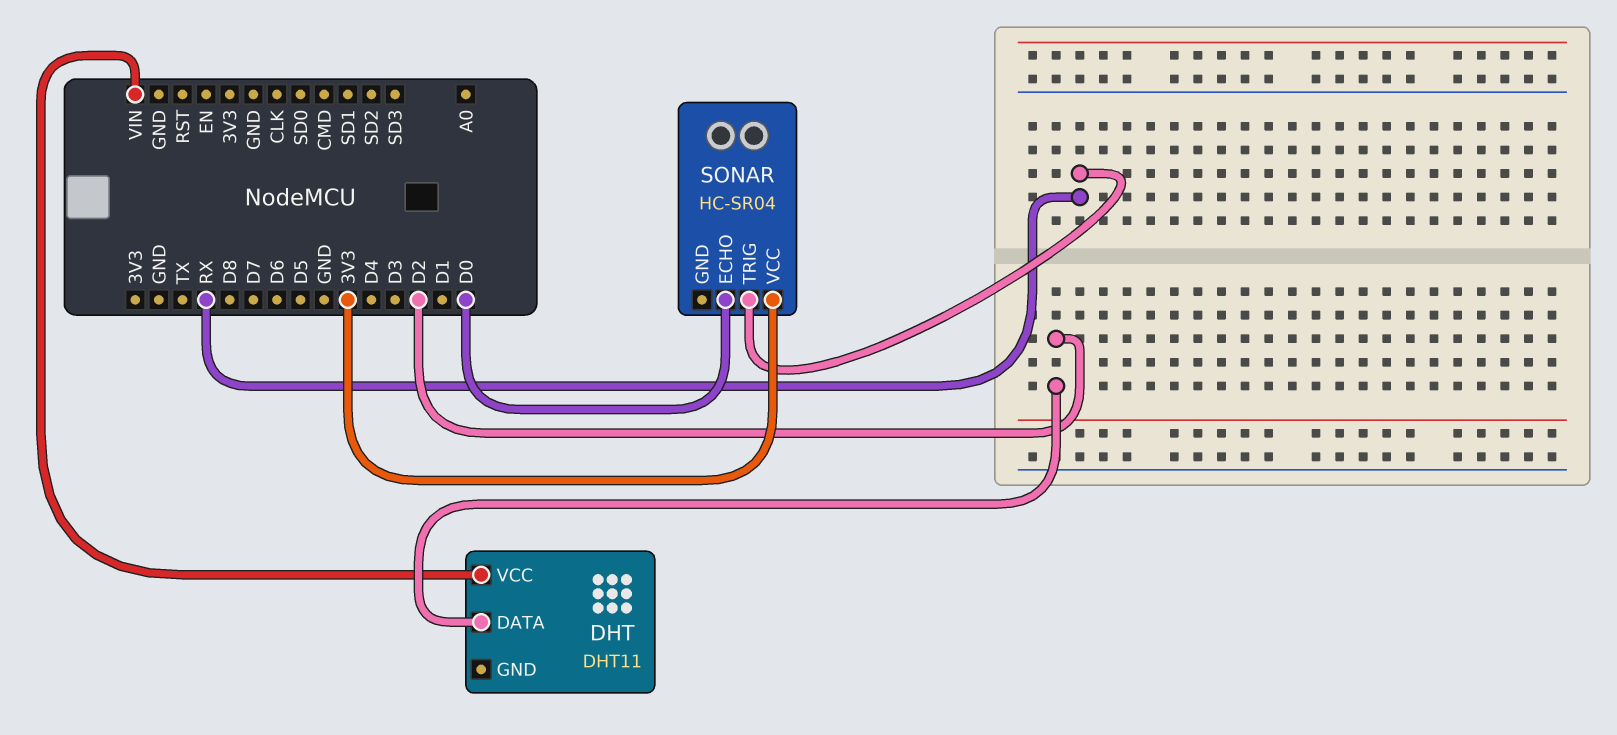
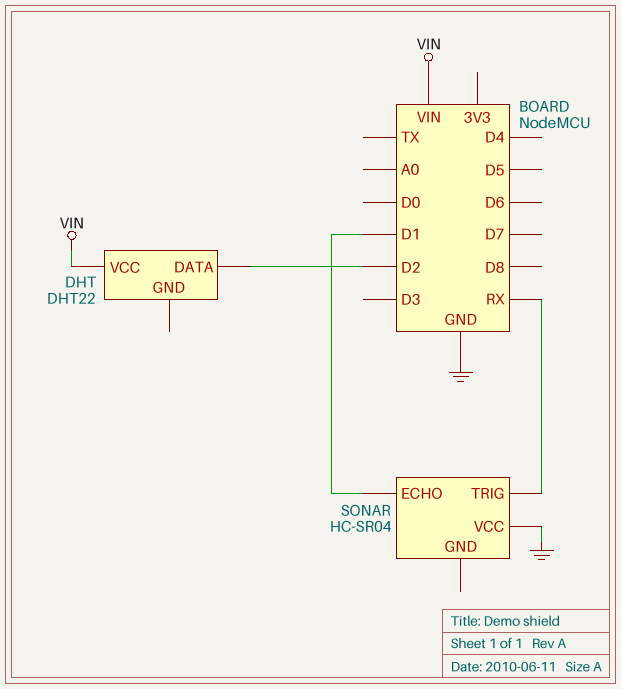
DHT: DHT11 -> DHT22
SONAR pin ECHO: D0 -> D1
SONAR pin VCC: 3V3 -> GND

